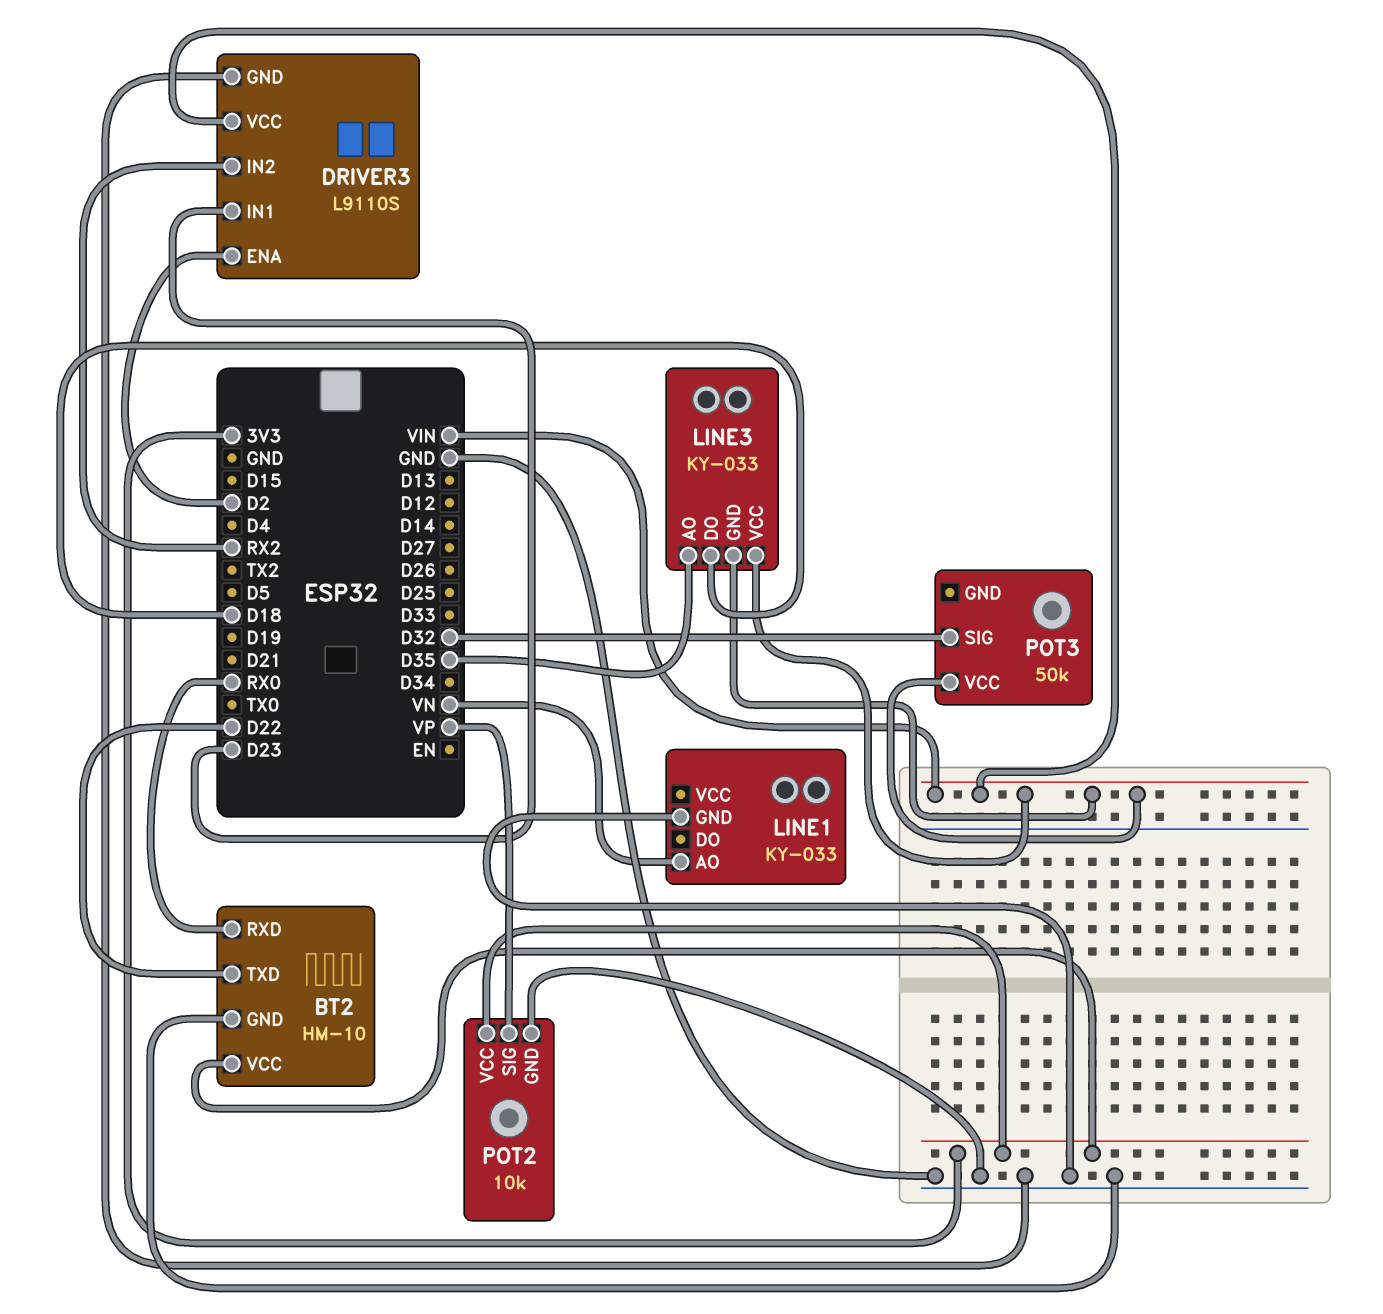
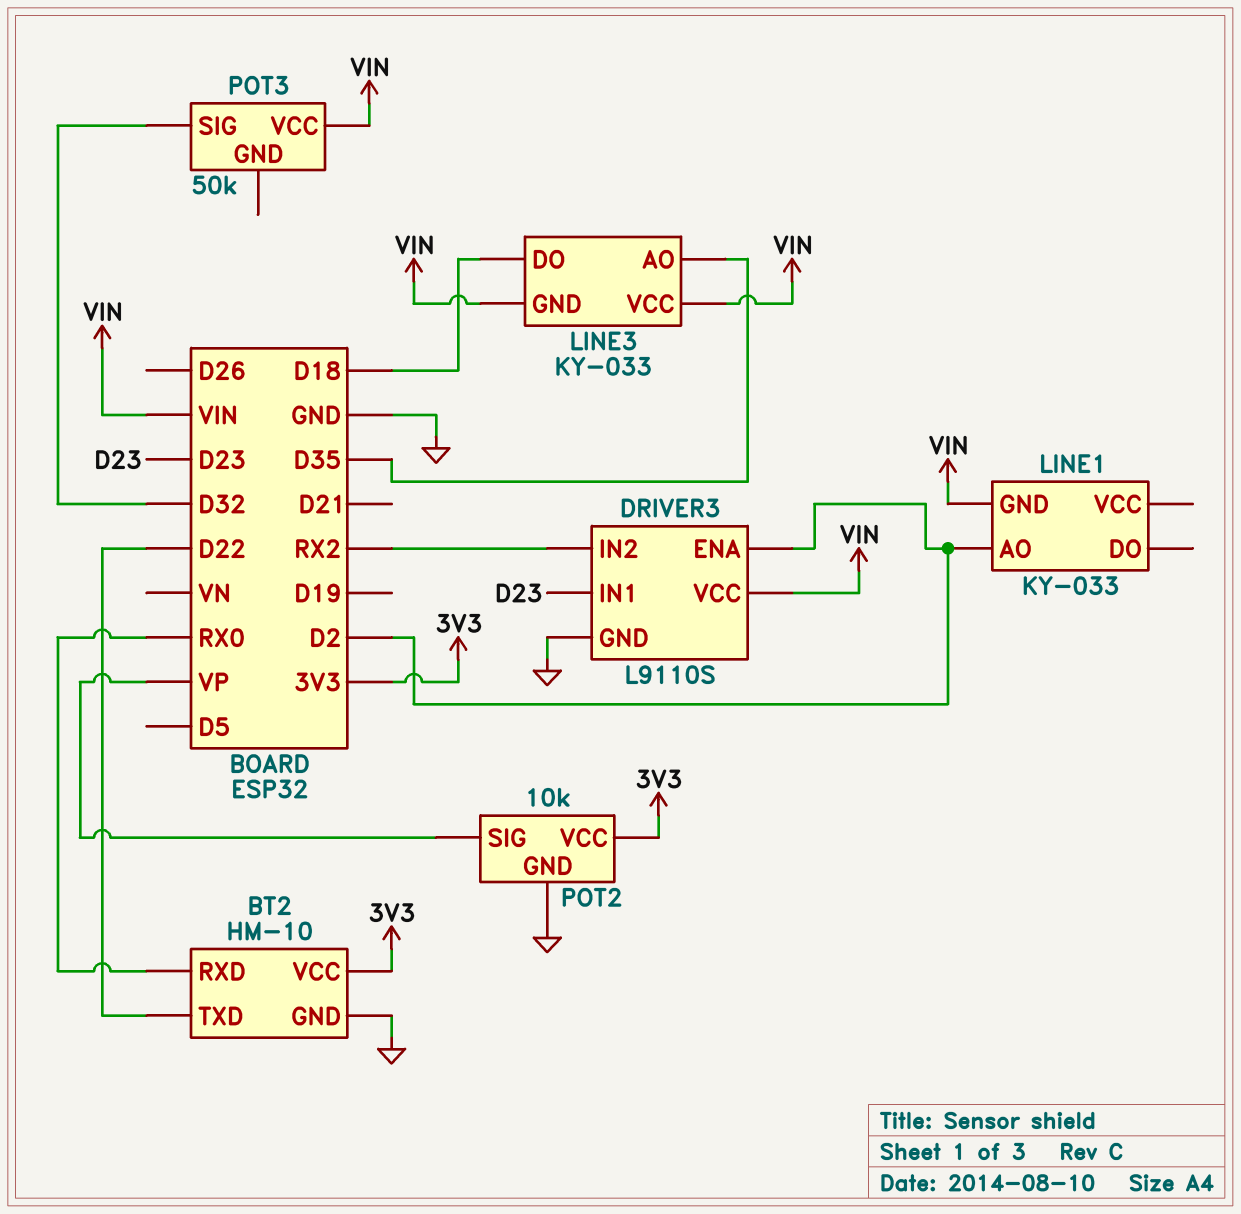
LINE1 pin AO: VN -> D2
LINE1 pin GND: GND -> VIN

